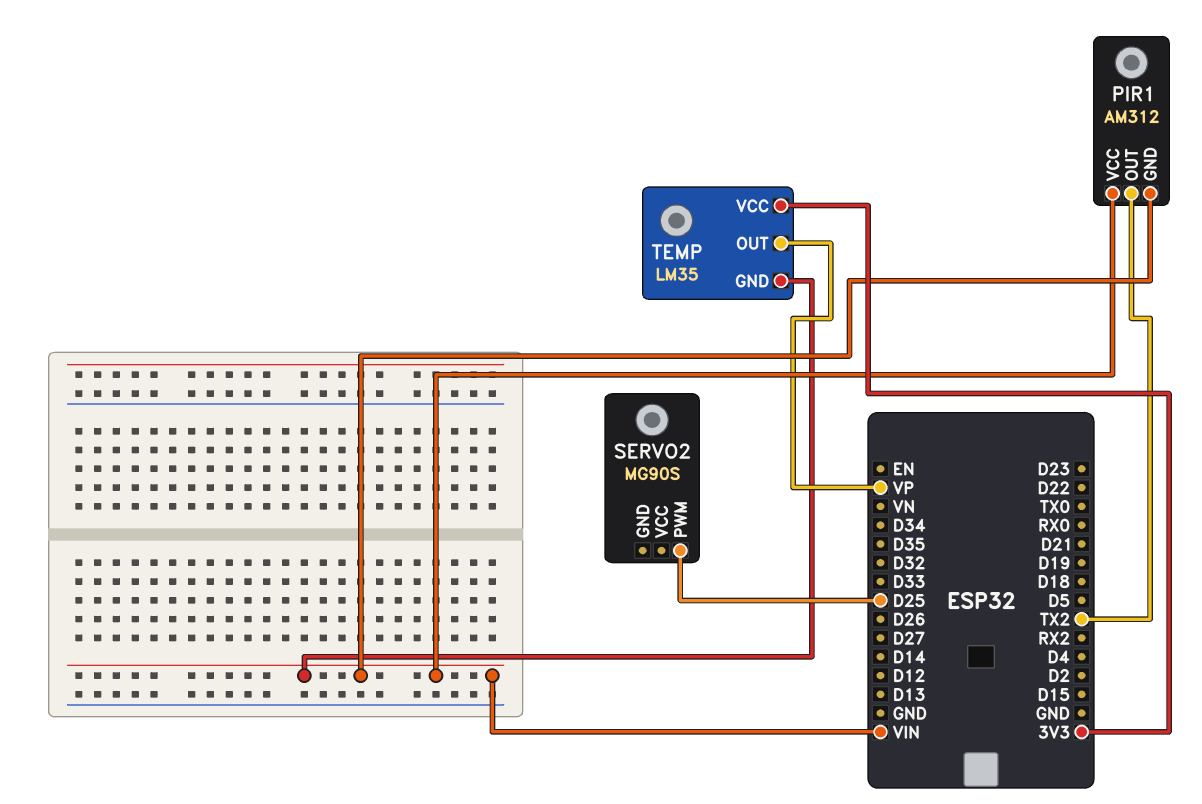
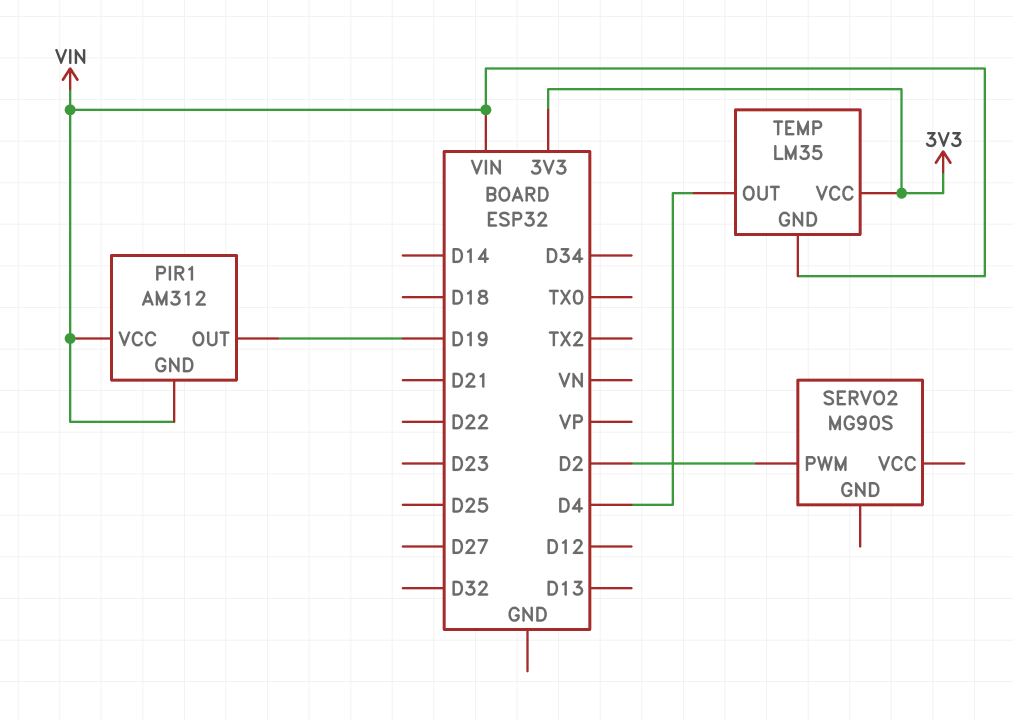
PIR1 pin OUT: TX2 -> D19
SERVO2 pin PWM: D25 -> D2
TEMP pin OUT: VP -> D4

